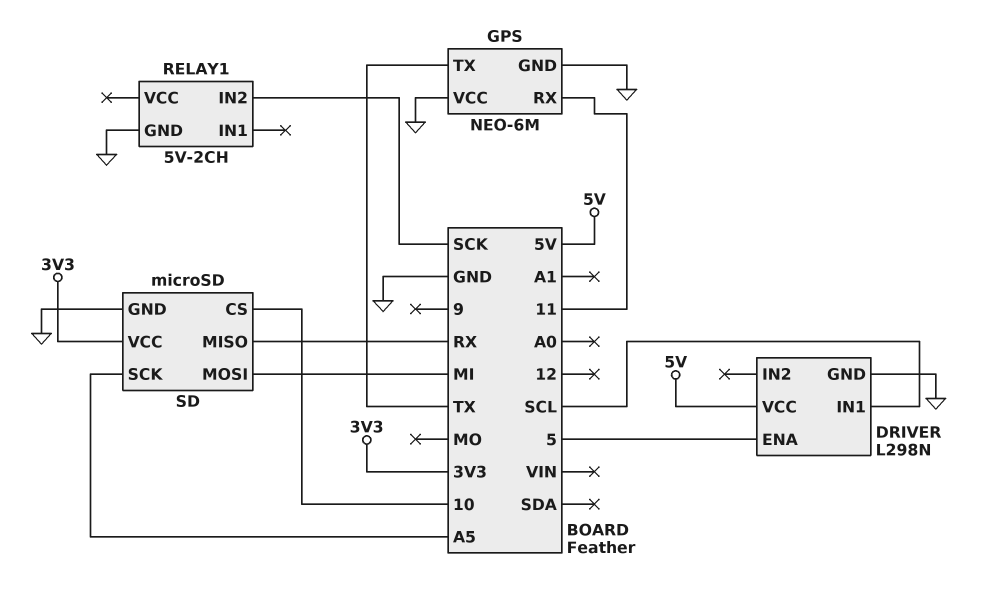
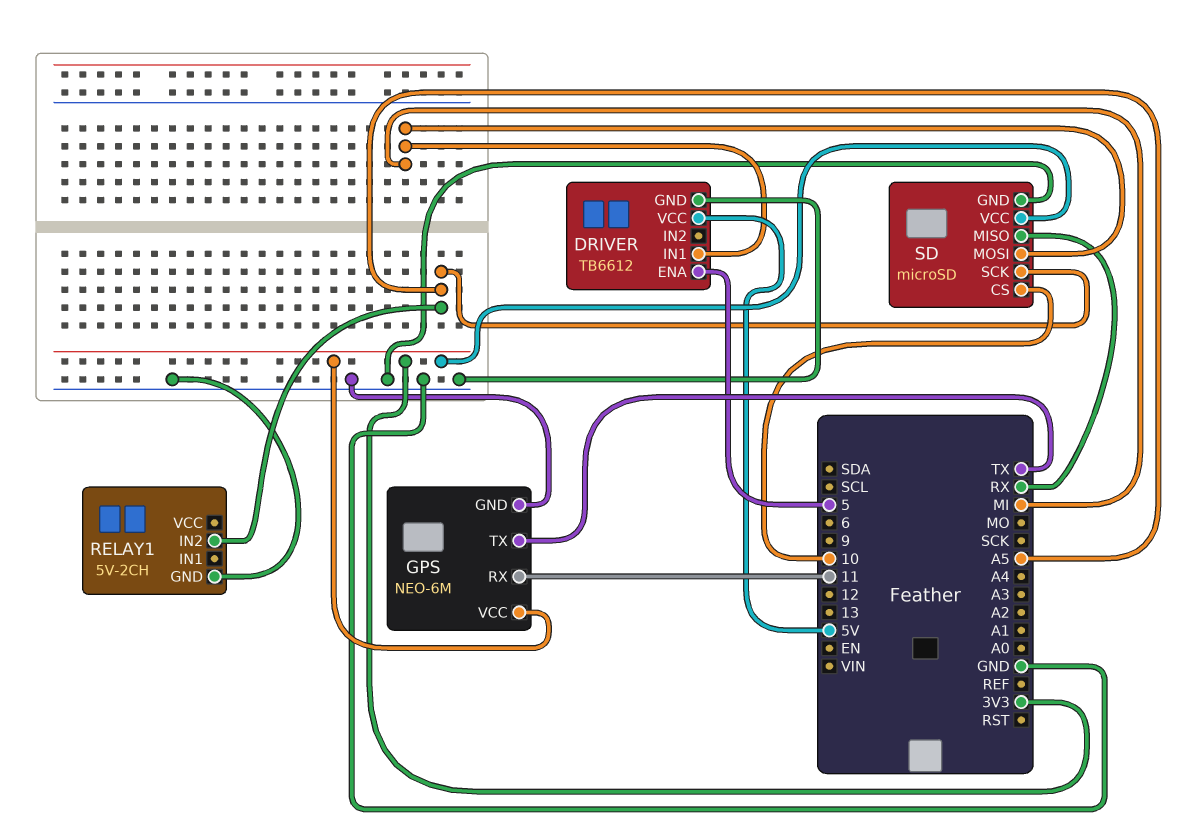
DRIVER: L298N -> TB6612
DRIVER pin IN1: SCL -> MI
GPS pin VCC: GND -> 3V3
RELAY1 pin IN2: SCK -> A5

